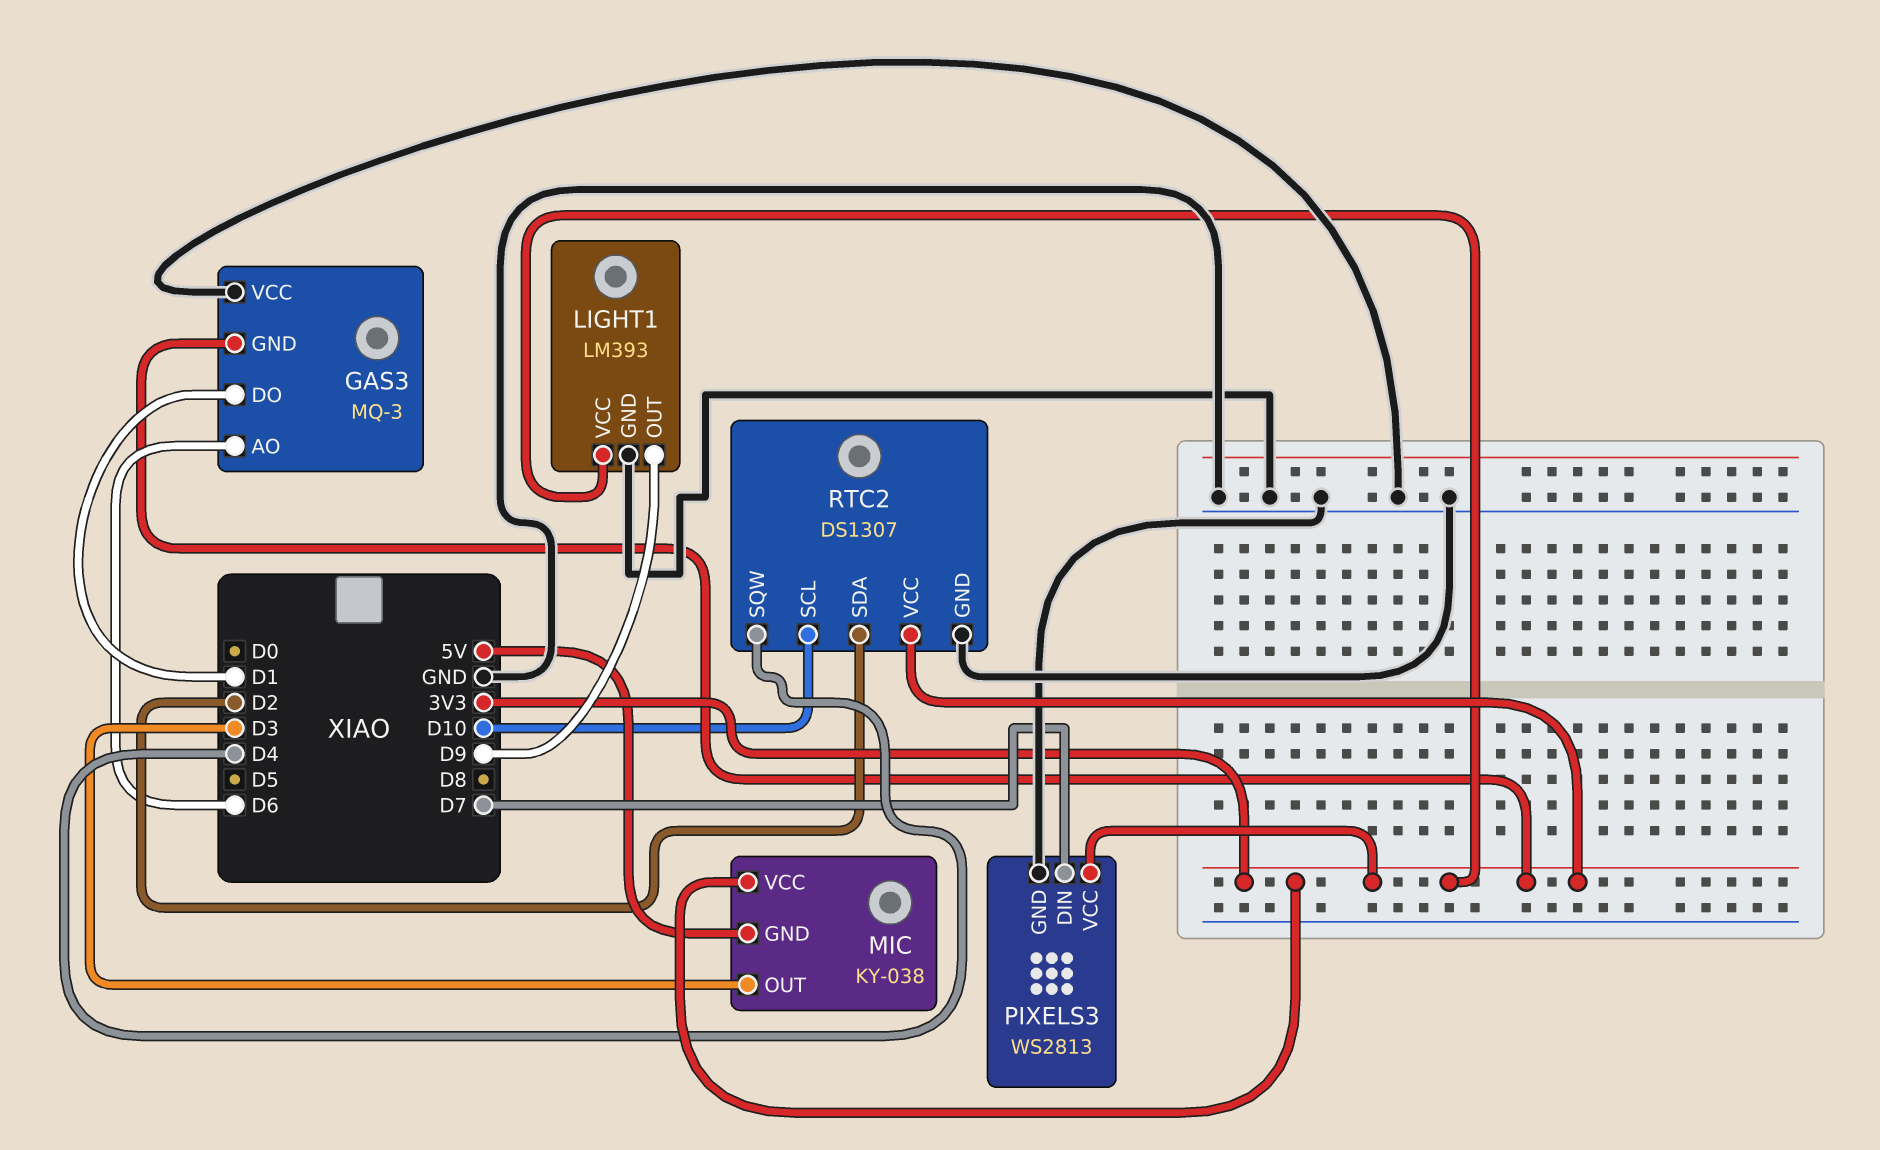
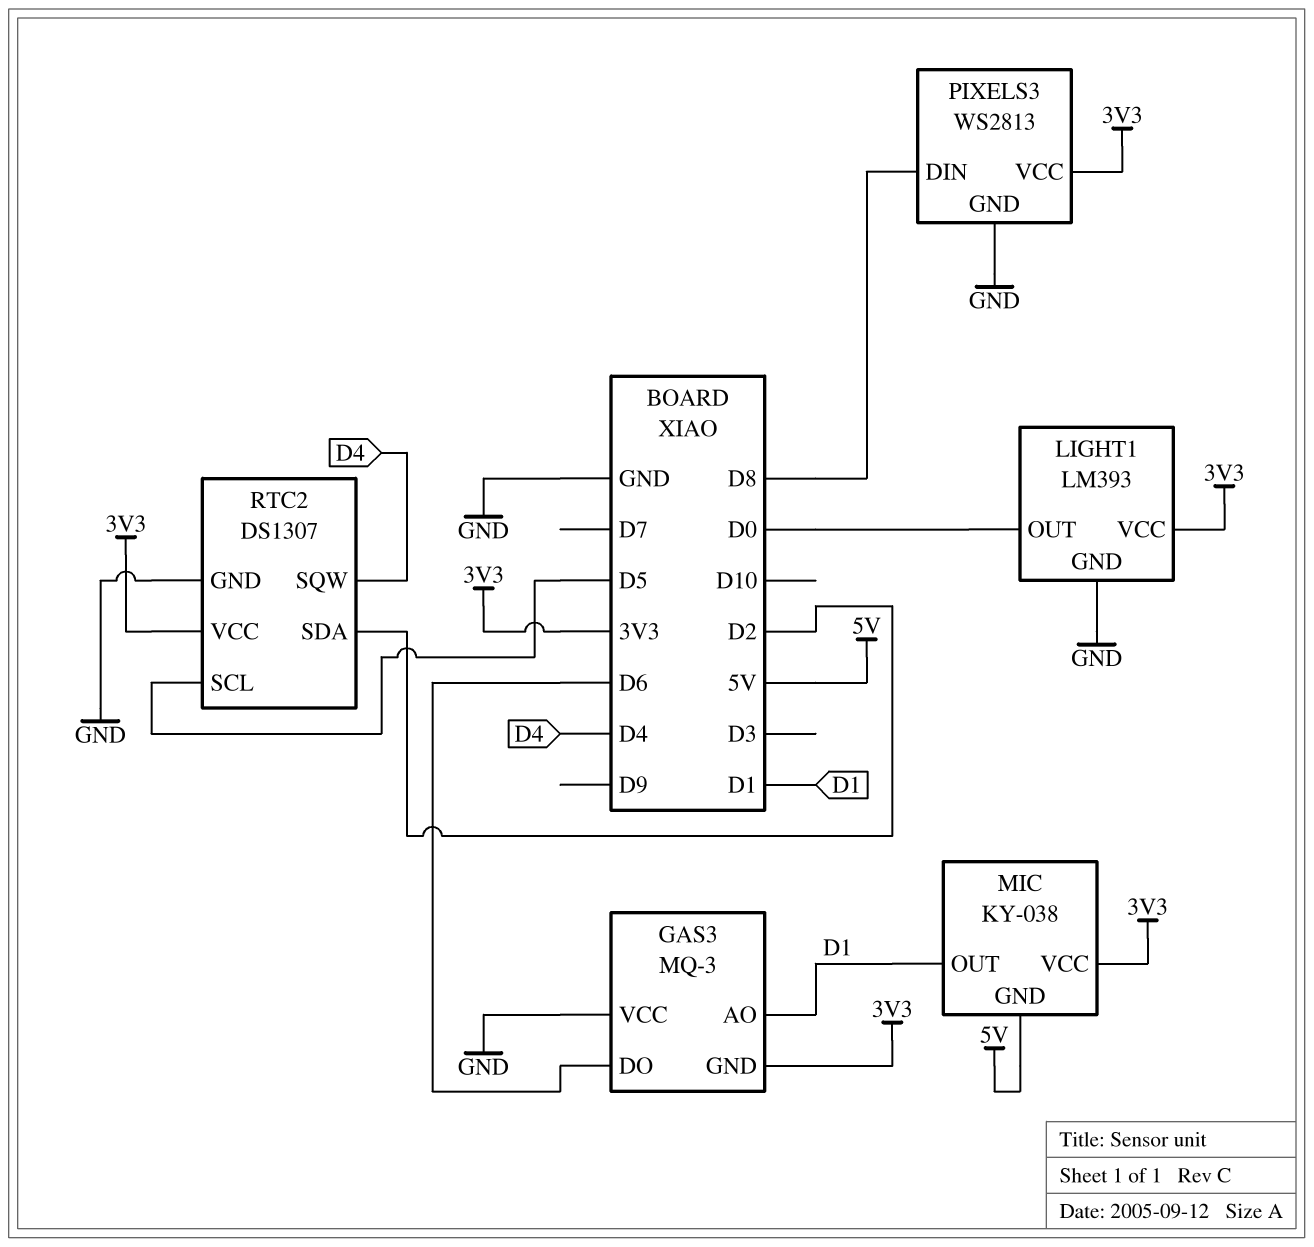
GAS3 pin AO: D6 -> D1
GAS3 pin DO: D1 -> D6
LIGHT1 pin OUT: D9 -> D0
MIC pin OUT: D3 -> D1
PIXELS3 pin DIN: D7 -> D8
RTC2 pin SCL: D10 -> D5

